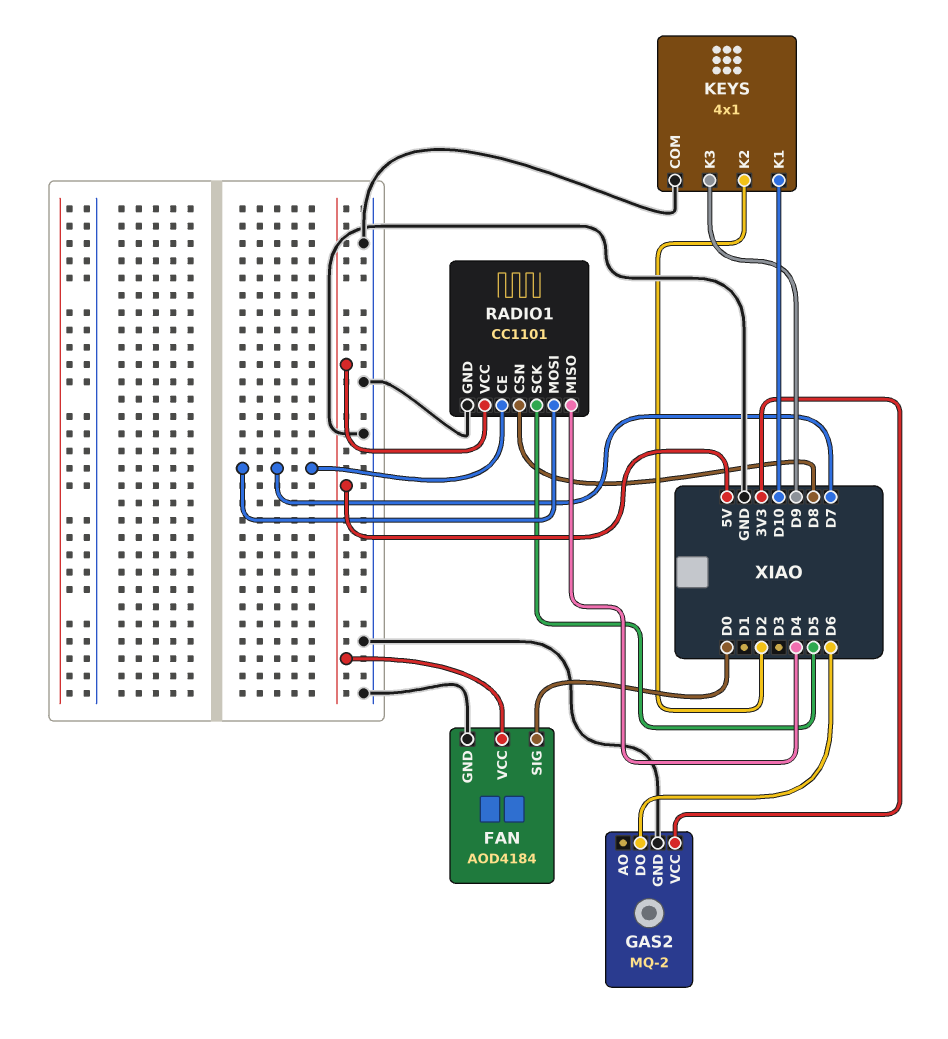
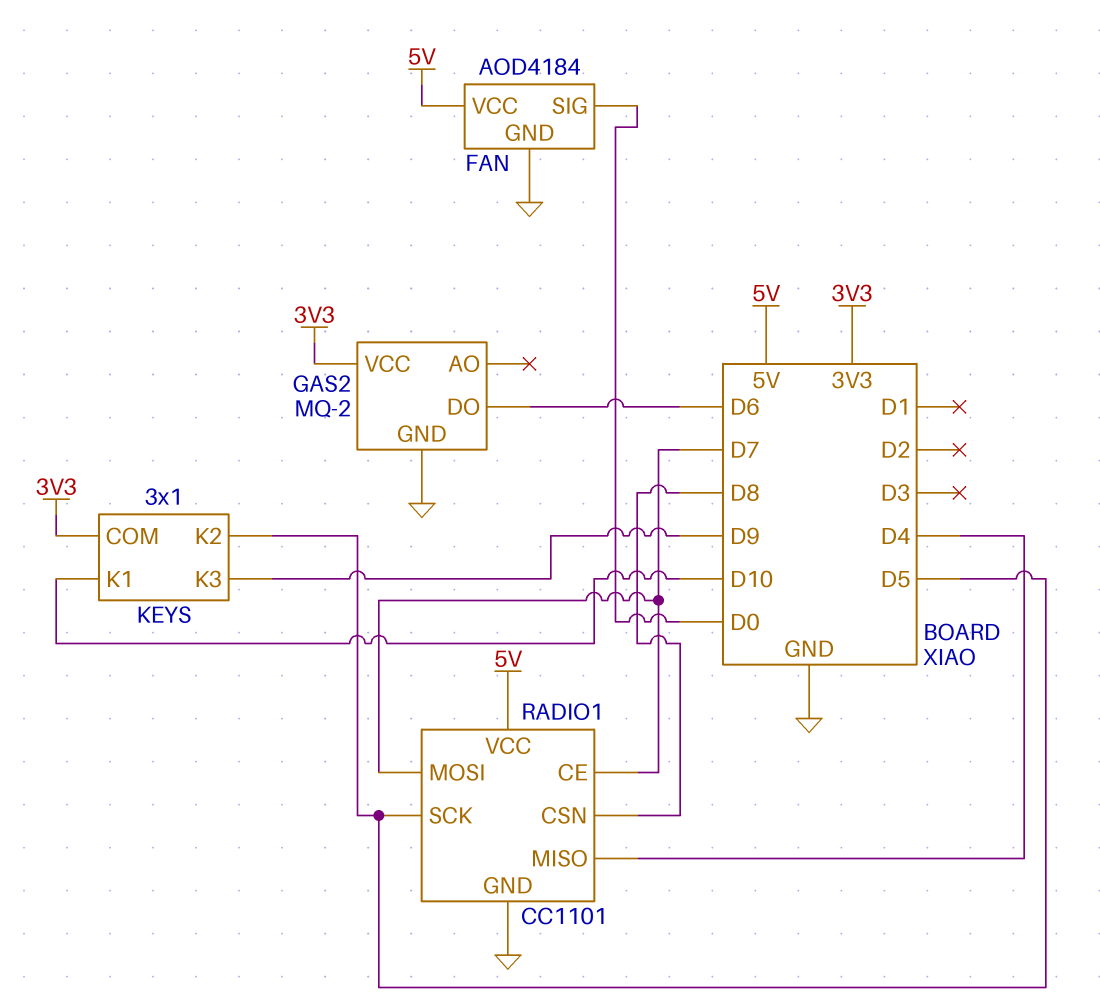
KEYS: 4x1 -> 3x1
KEYS pin COM: GND -> 3V3
KEYS pin K2: D2 -> D5

